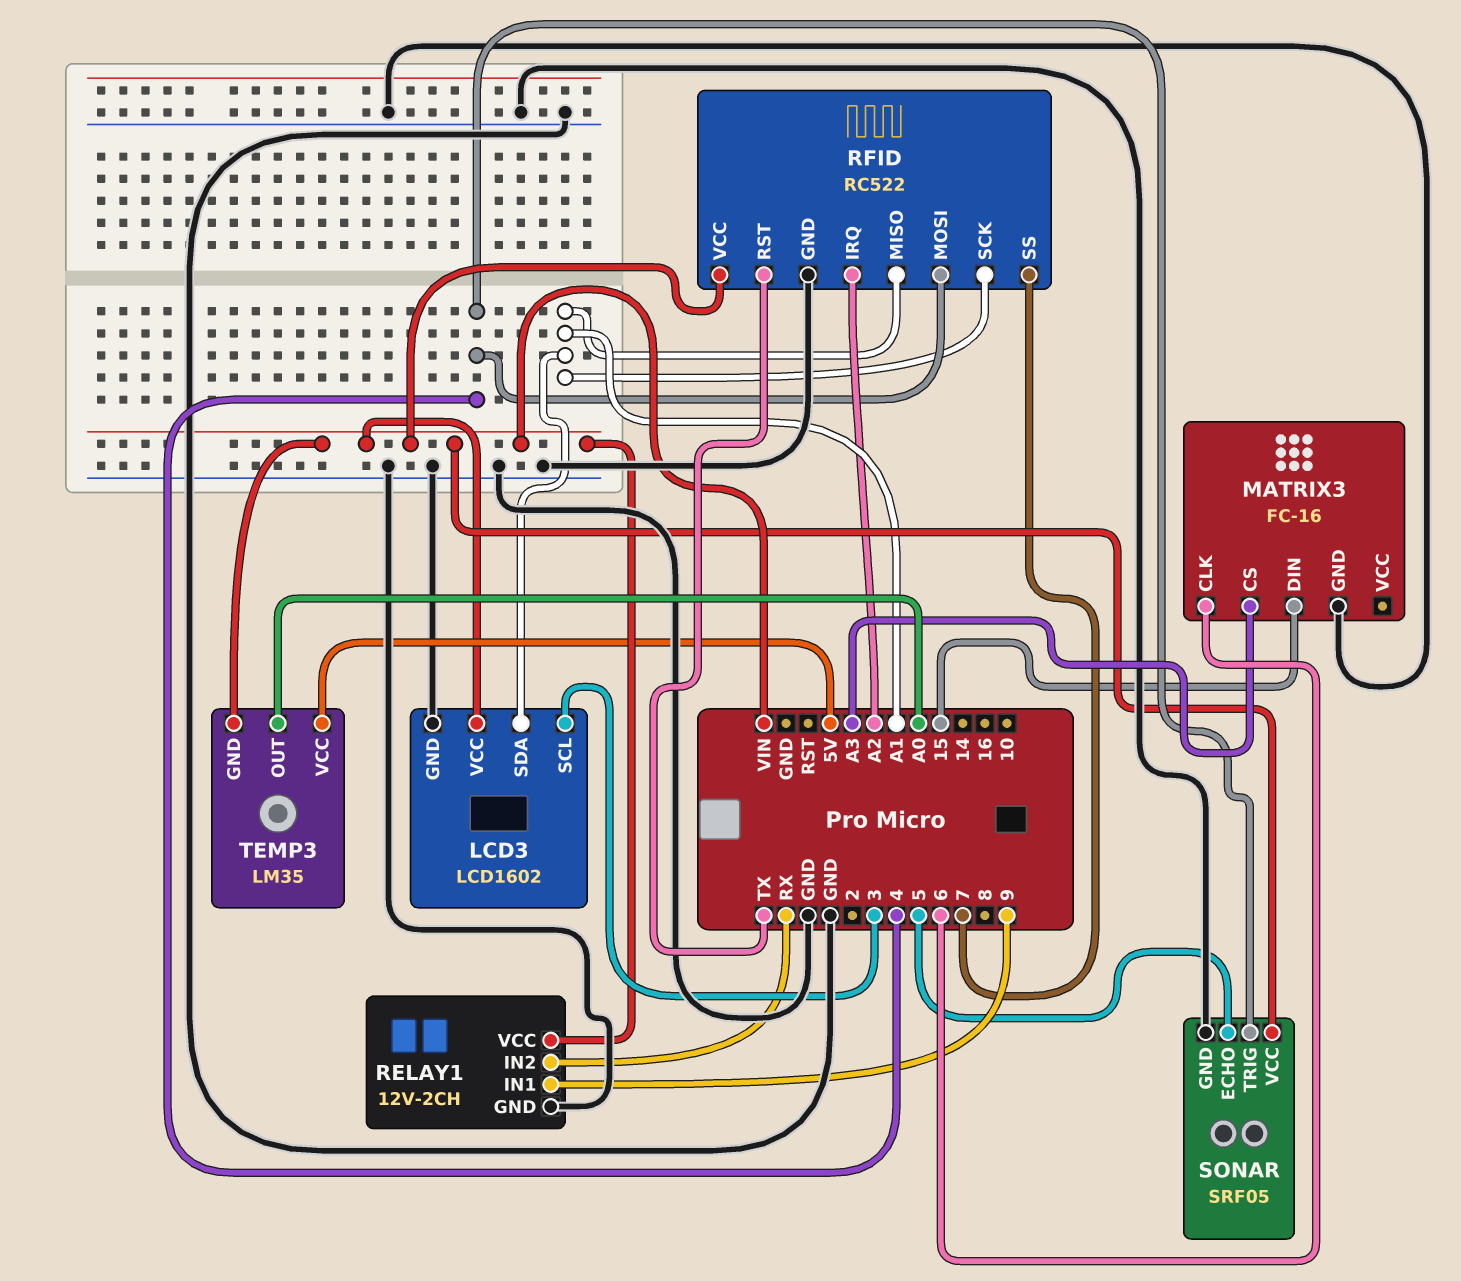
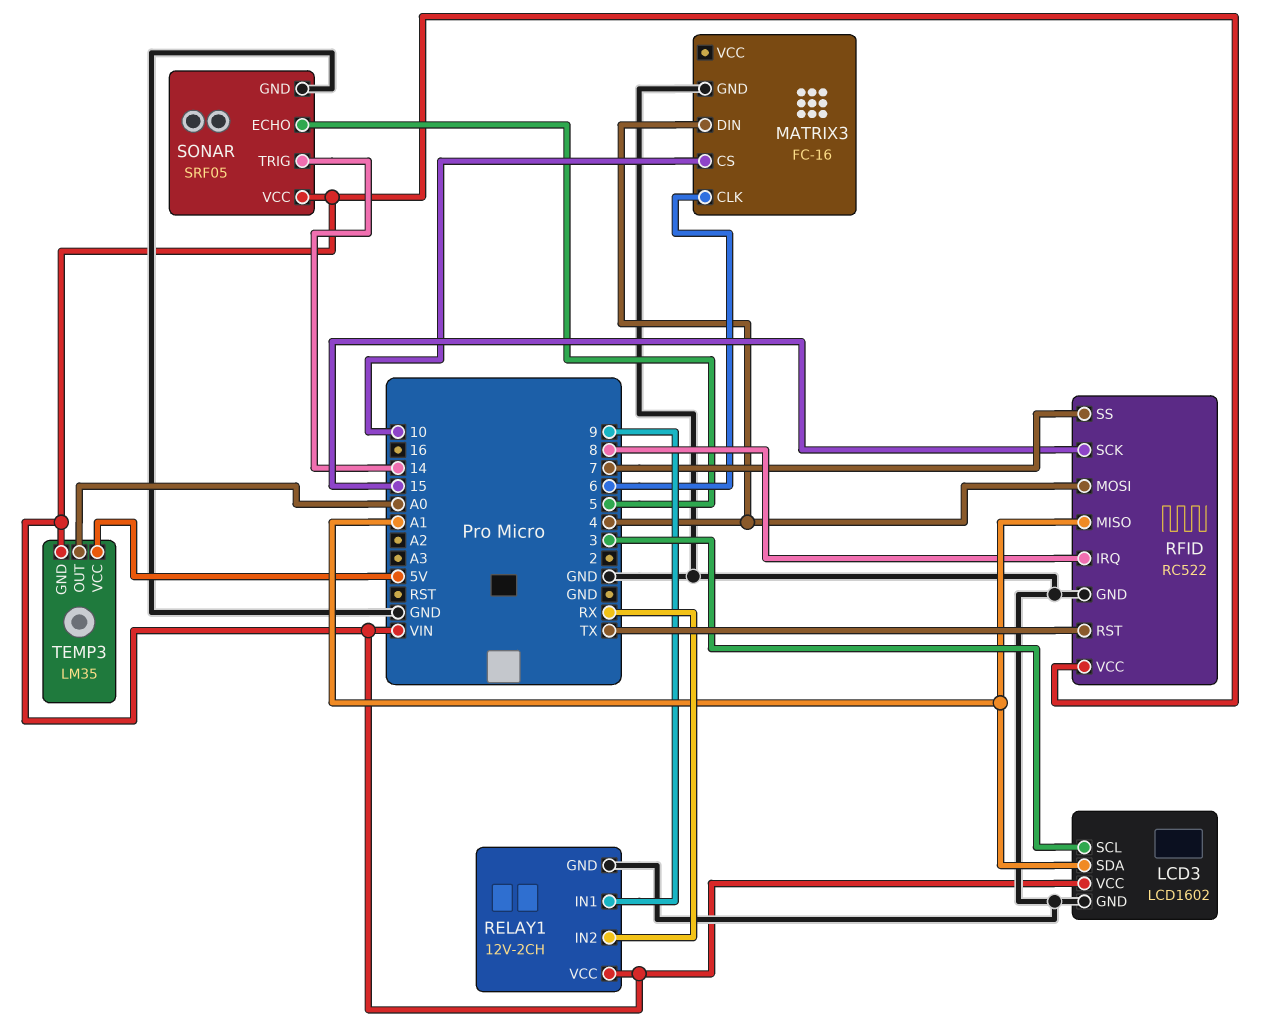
MATRIX3 pin CS: A3 -> 10
MATRIX3 pin DIN: 15 -> 4
RFID pin IRQ: A2 -> 8
RFID pin SCK: A1 -> 15
SONAR pin TRIG: 4 -> 14

